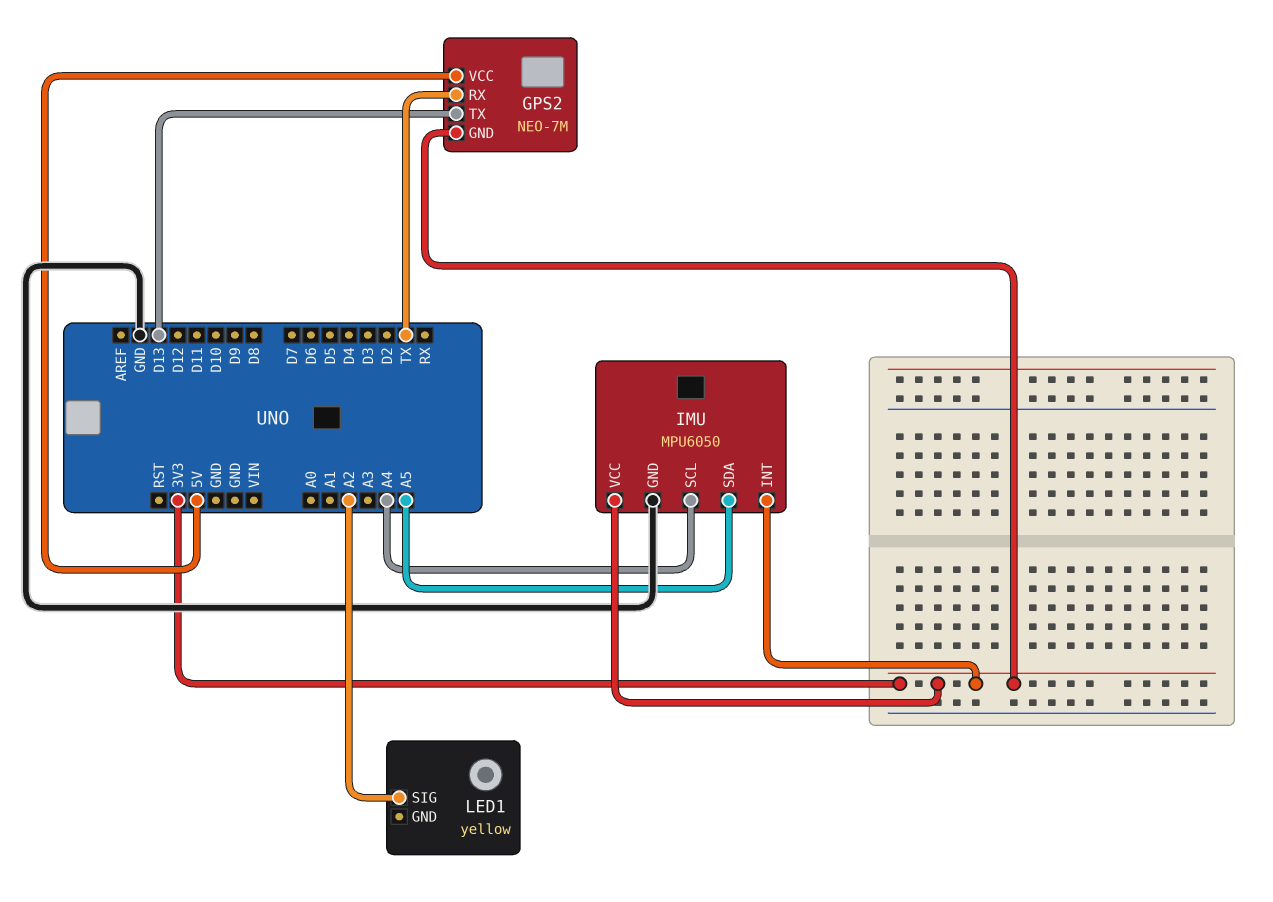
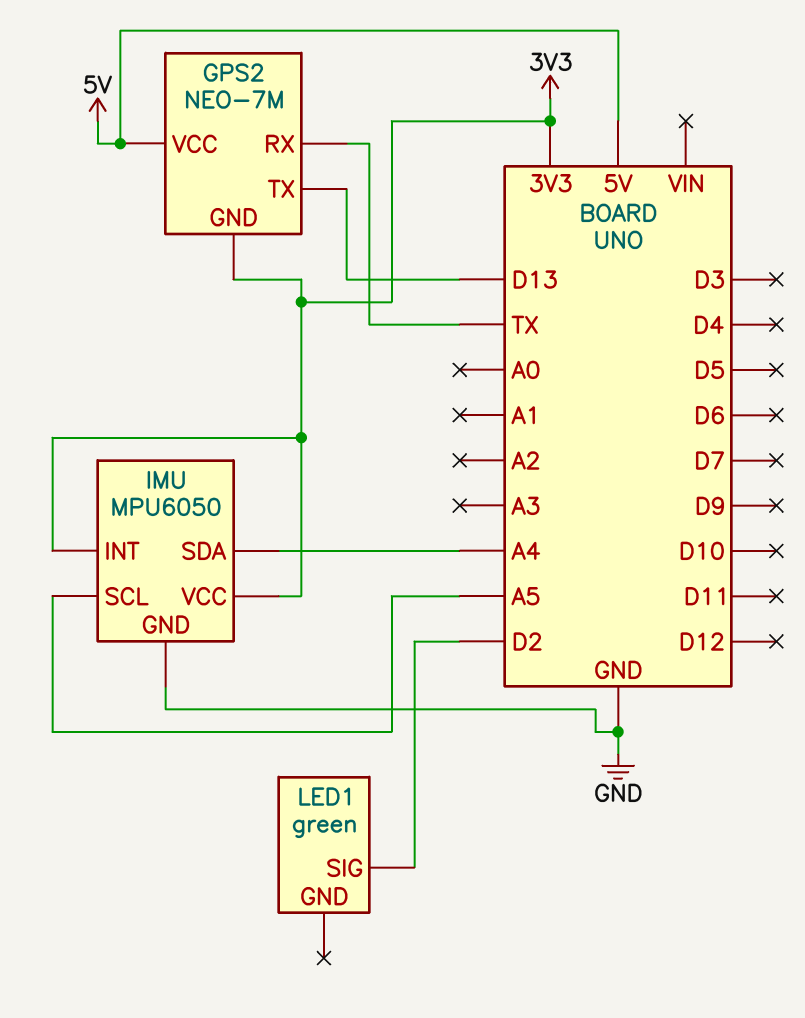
IMU pin SCL: A4 -> A5
IMU pin SDA: A5 -> A4
LED1: yellow -> green
LED1 pin SIG: A2 -> D2

